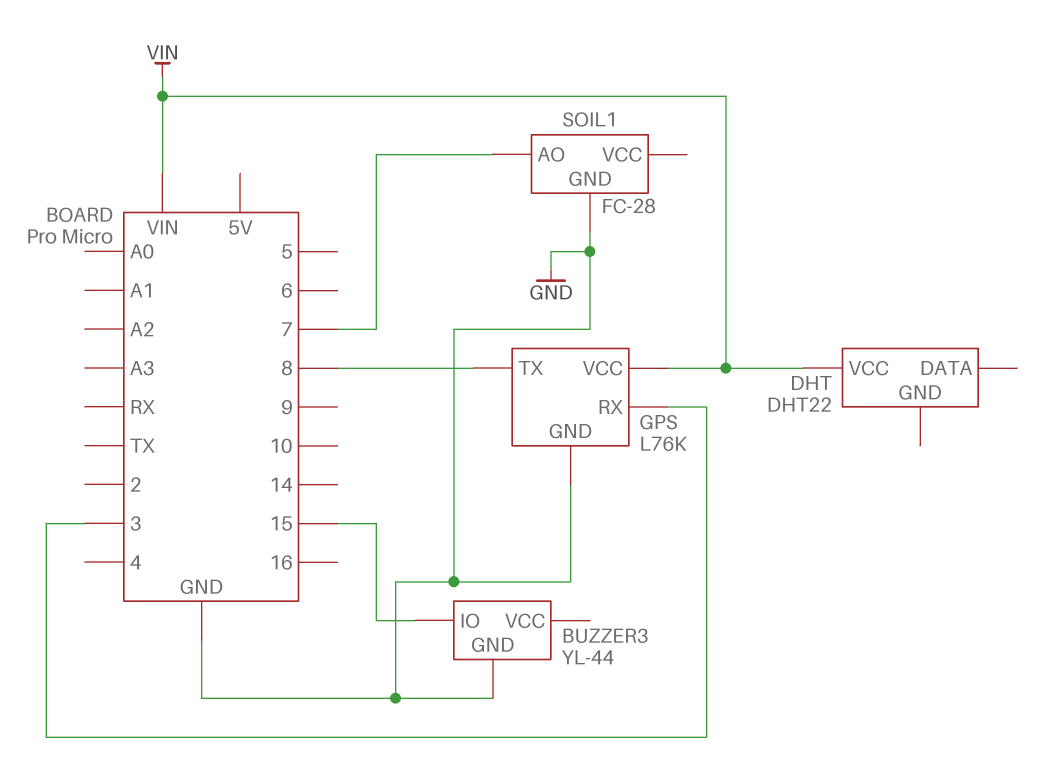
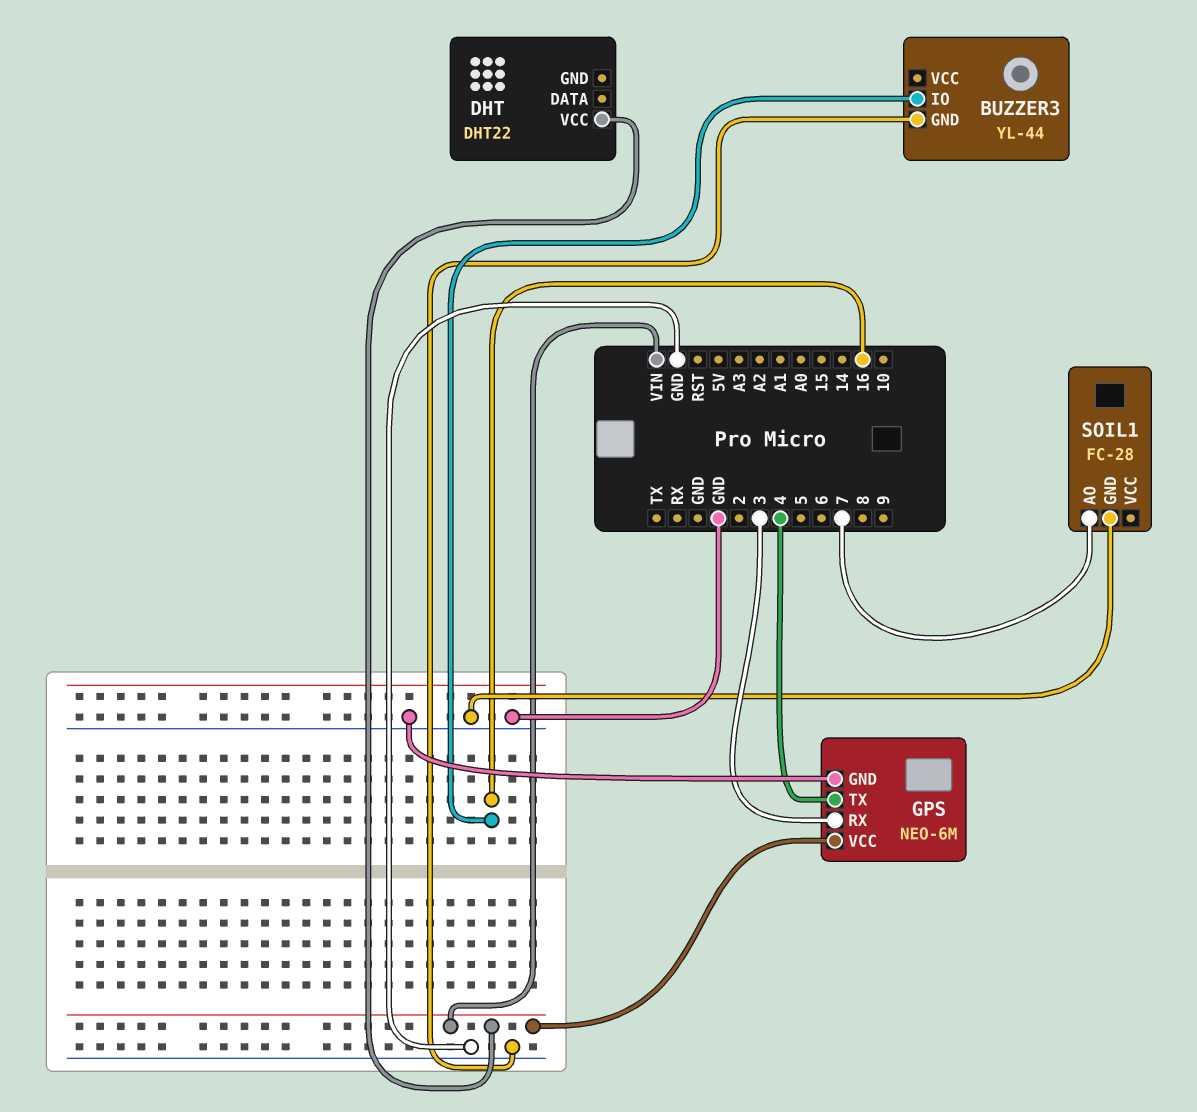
BUZZER3 pin IO: 15 -> 16
GPS: L76K -> NEO-6M
GPS pin TX: 8 -> 4

